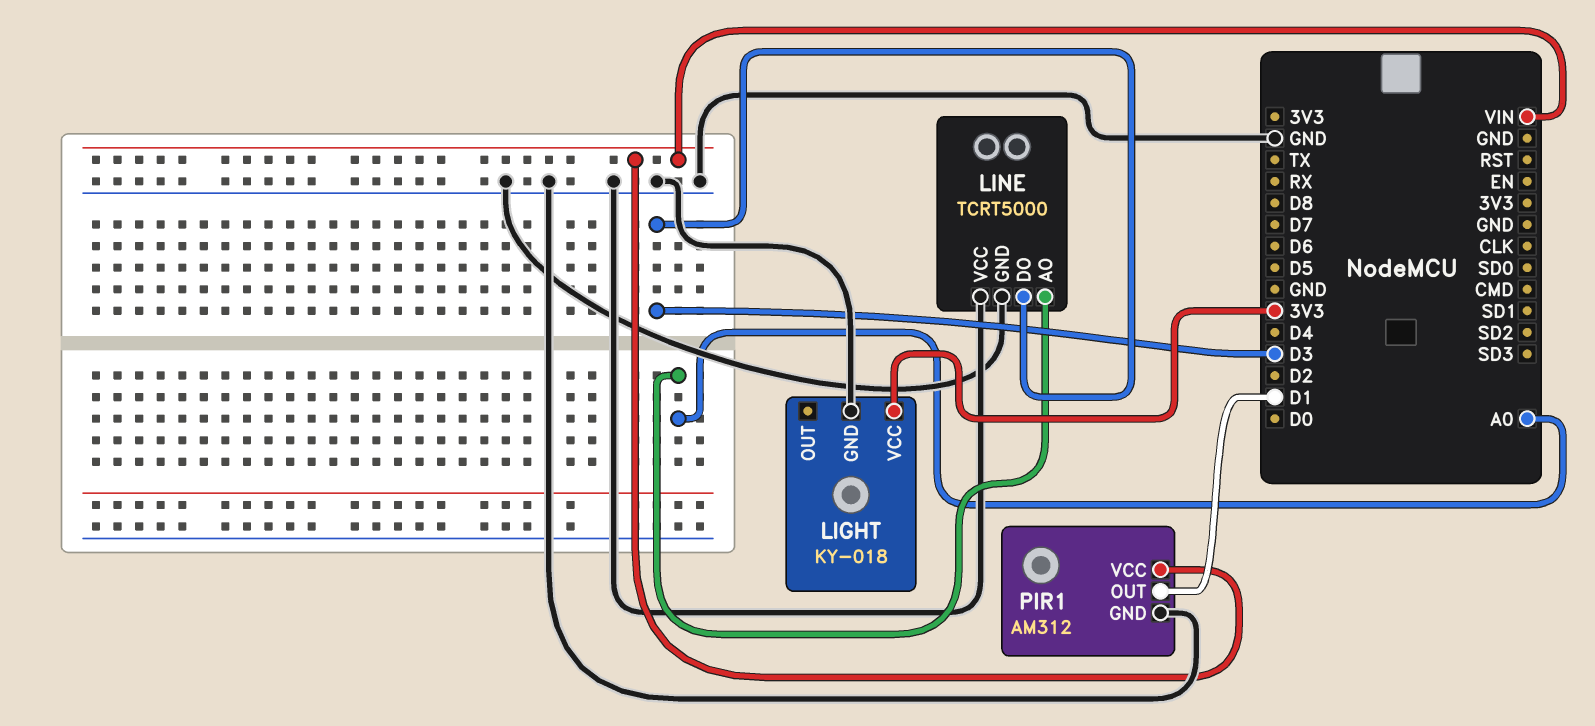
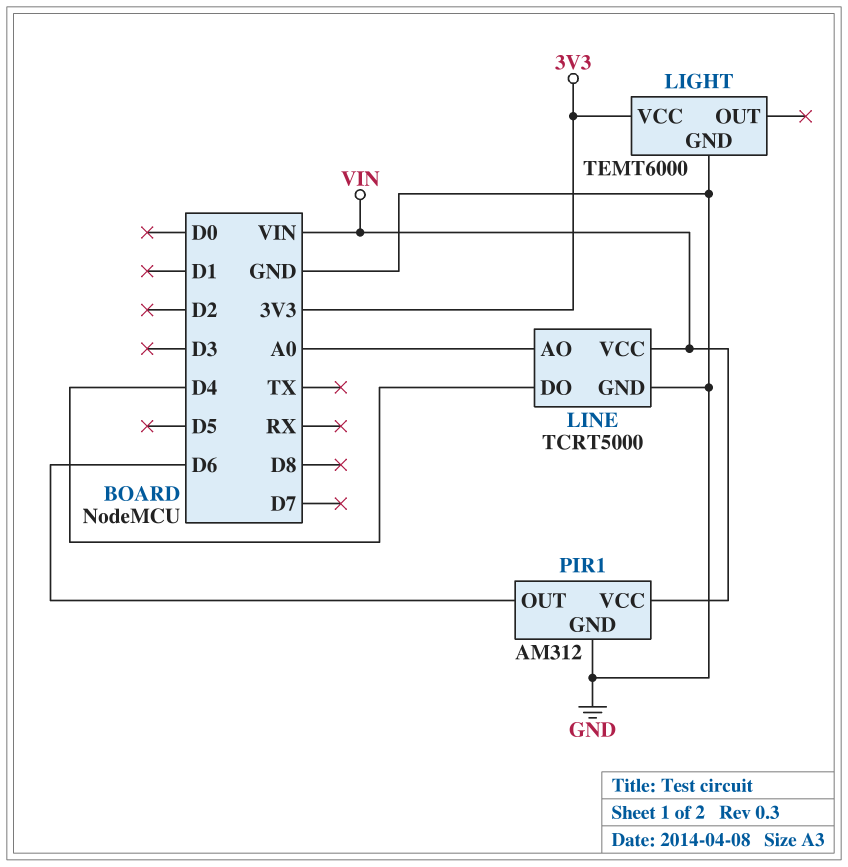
LIGHT: KY-018 -> TEMT6000
LINE pin DO: D3 -> D4
LINE pin VCC: GND -> VIN
PIR1 pin OUT: D1 -> D6

